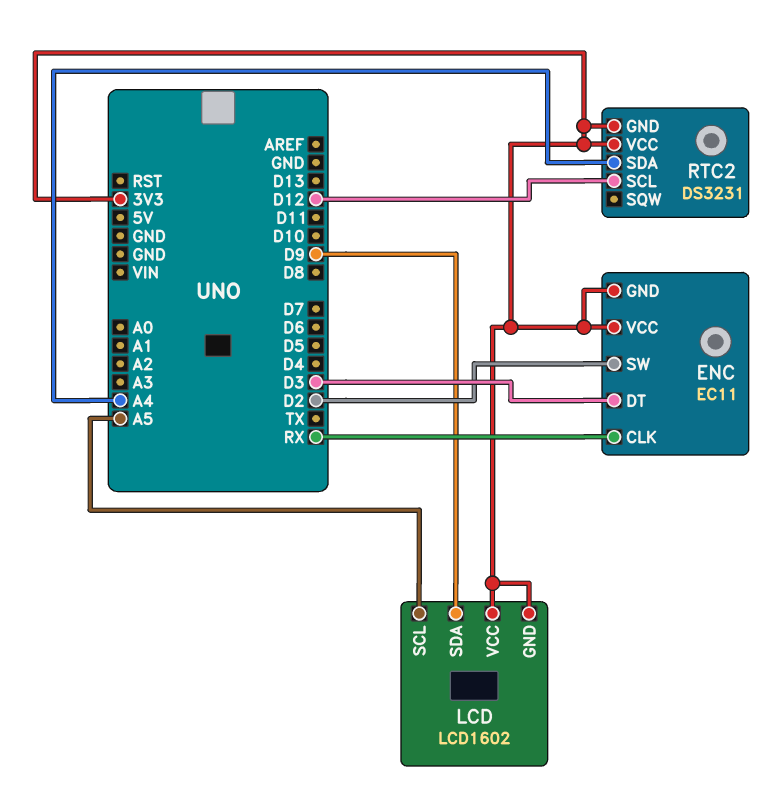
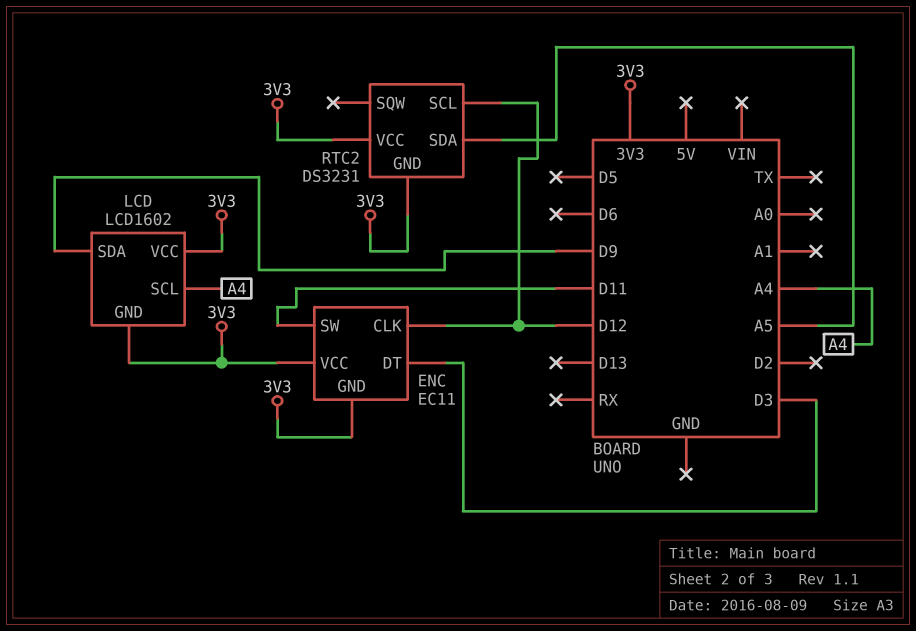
ENC pin CLK: RX -> D12
ENC pin SW: D2 -> D11
LCD pin SCL: A5 -> A4
RTC2 pin SDA: A4 -> A5

